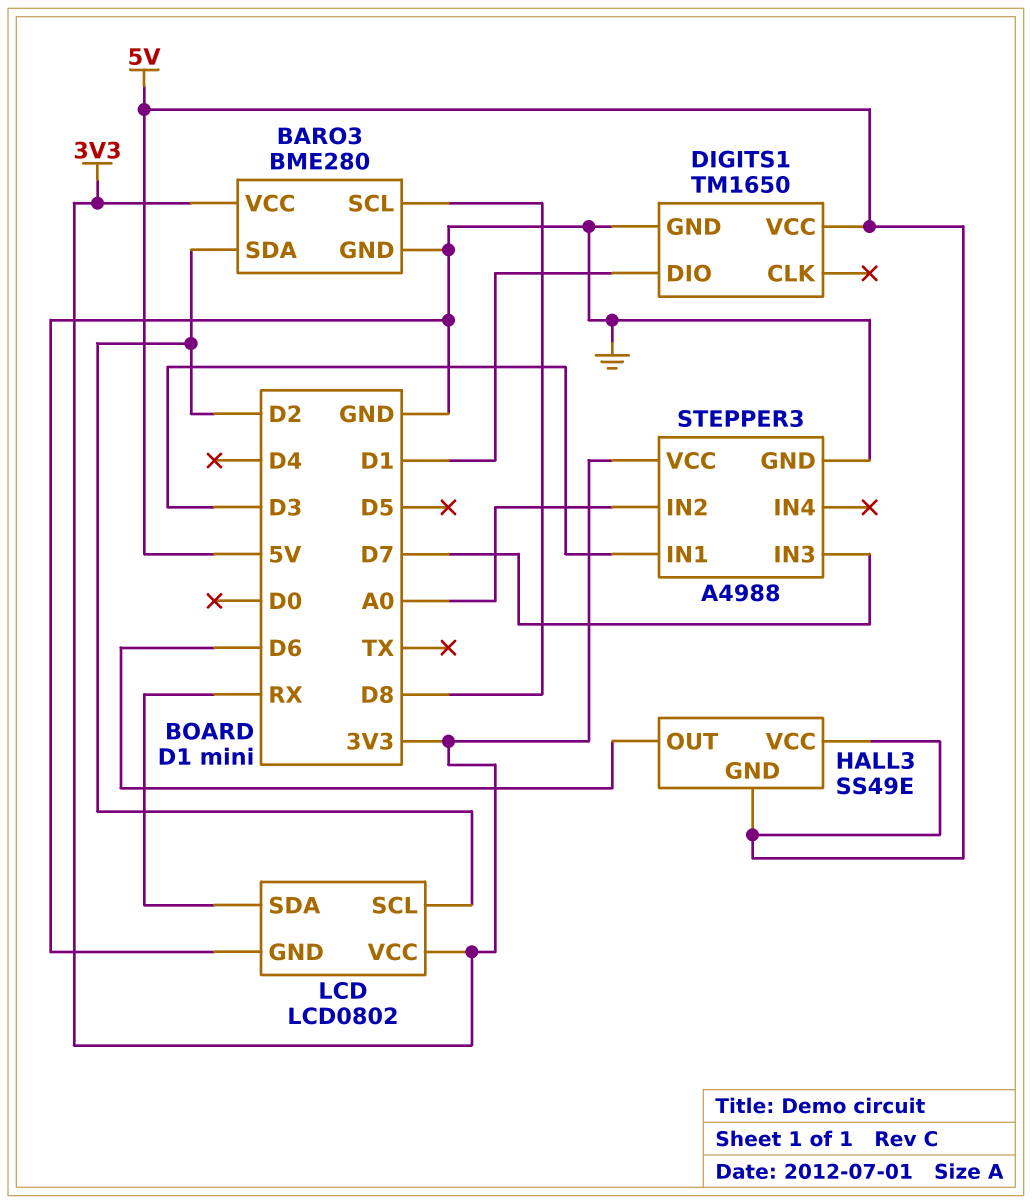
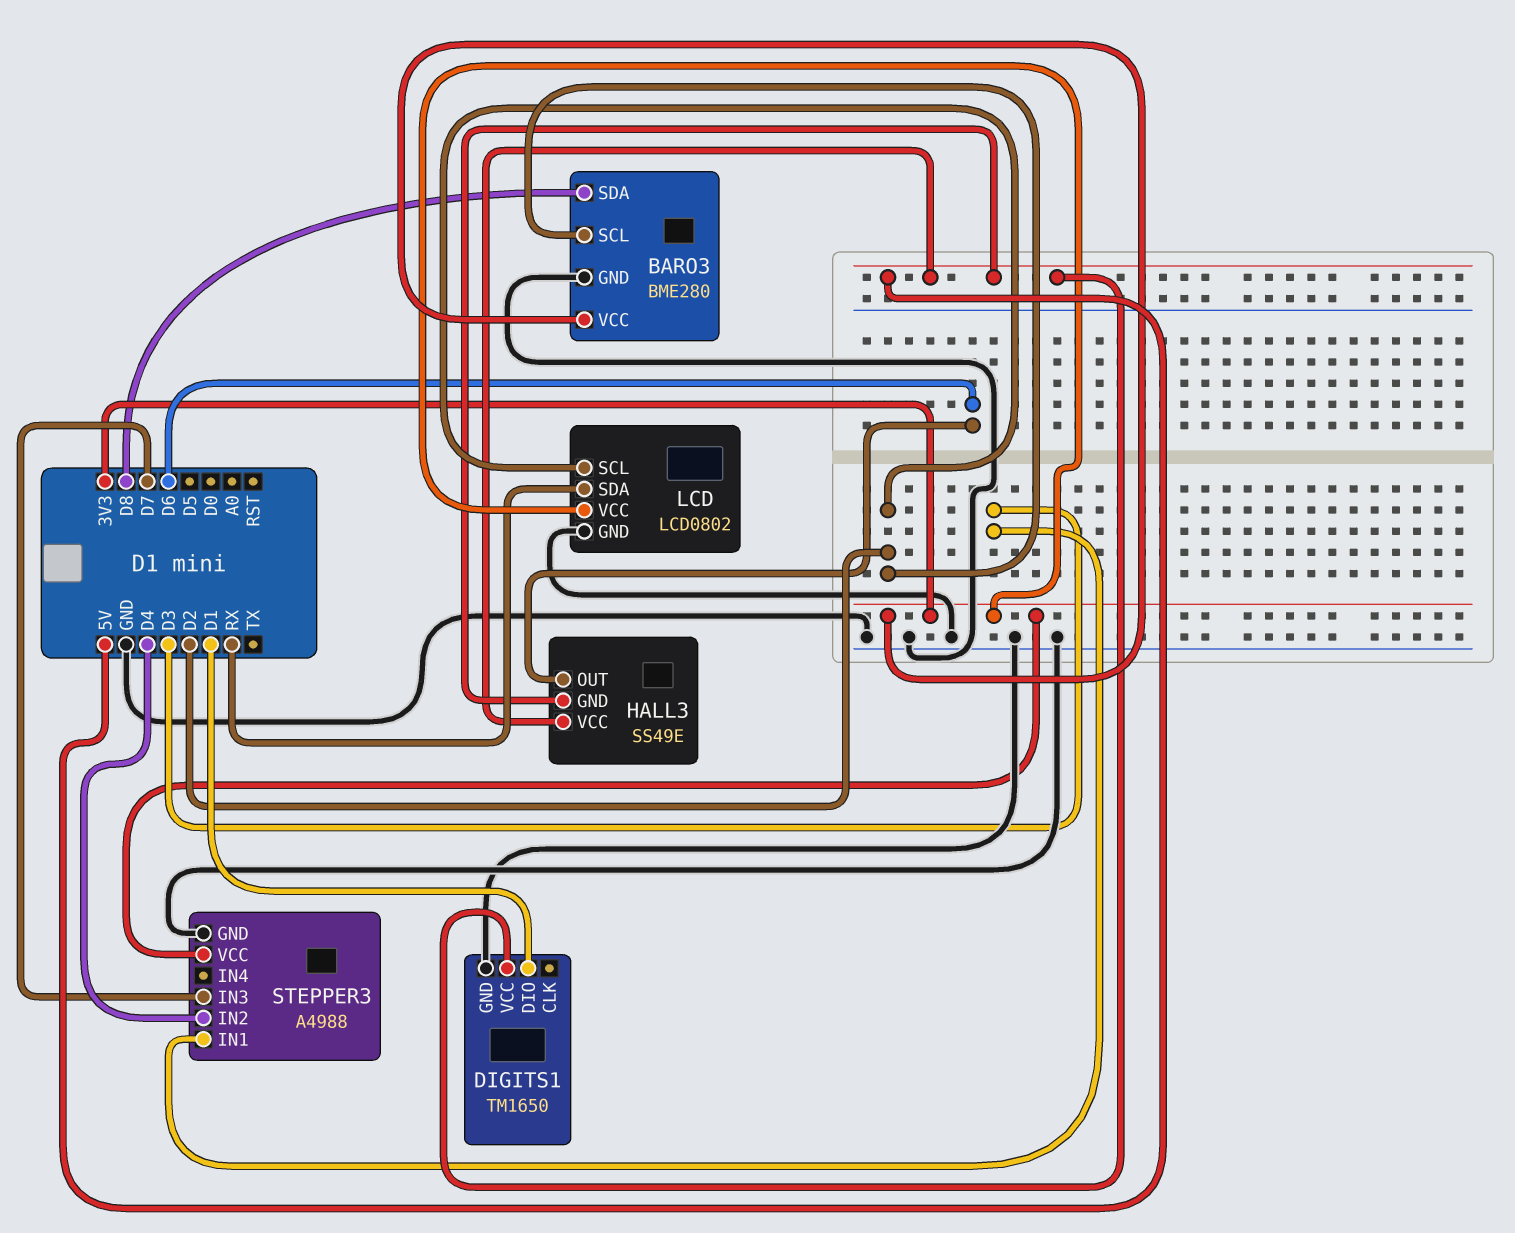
BARO3 pin SCL: D8 -> D2
BARO3 pin SDA: D2 -> D8
STEPPER3 pin IN2: A0 -> D4

